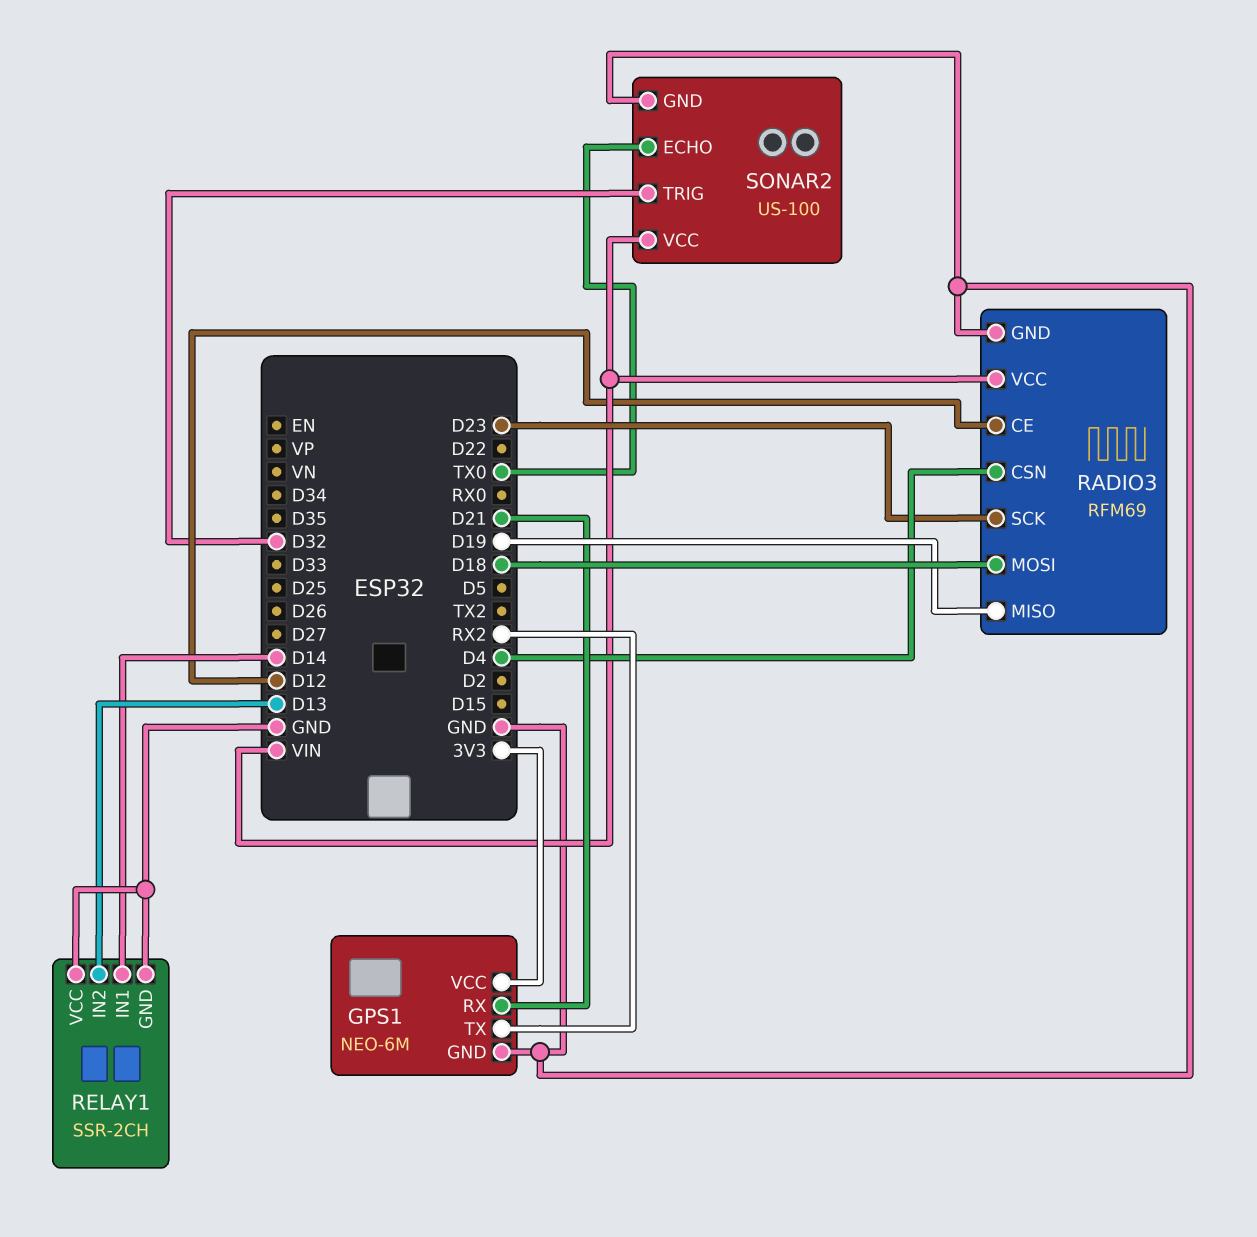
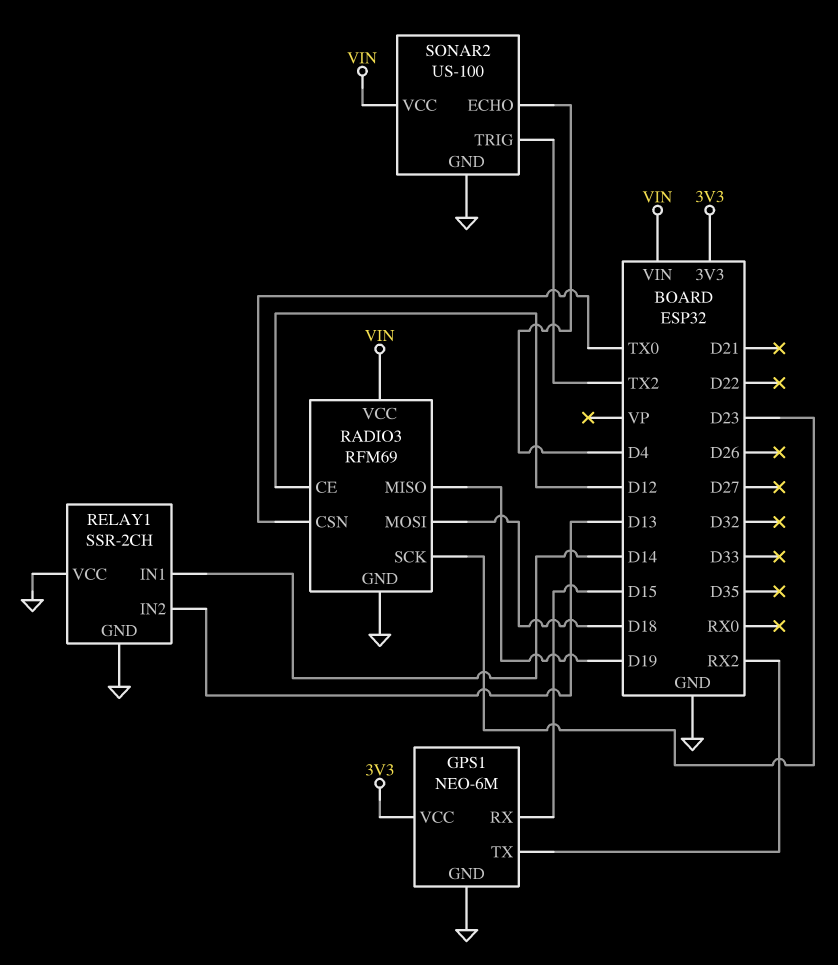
GPS1 pin RX: D21 -> D15
RADIO3 pin CSN: D4 -> TX0
SONAR2 pin ECHO: TX0 -> D4
SONAR2 pin TRIG: D32 -> TX2

